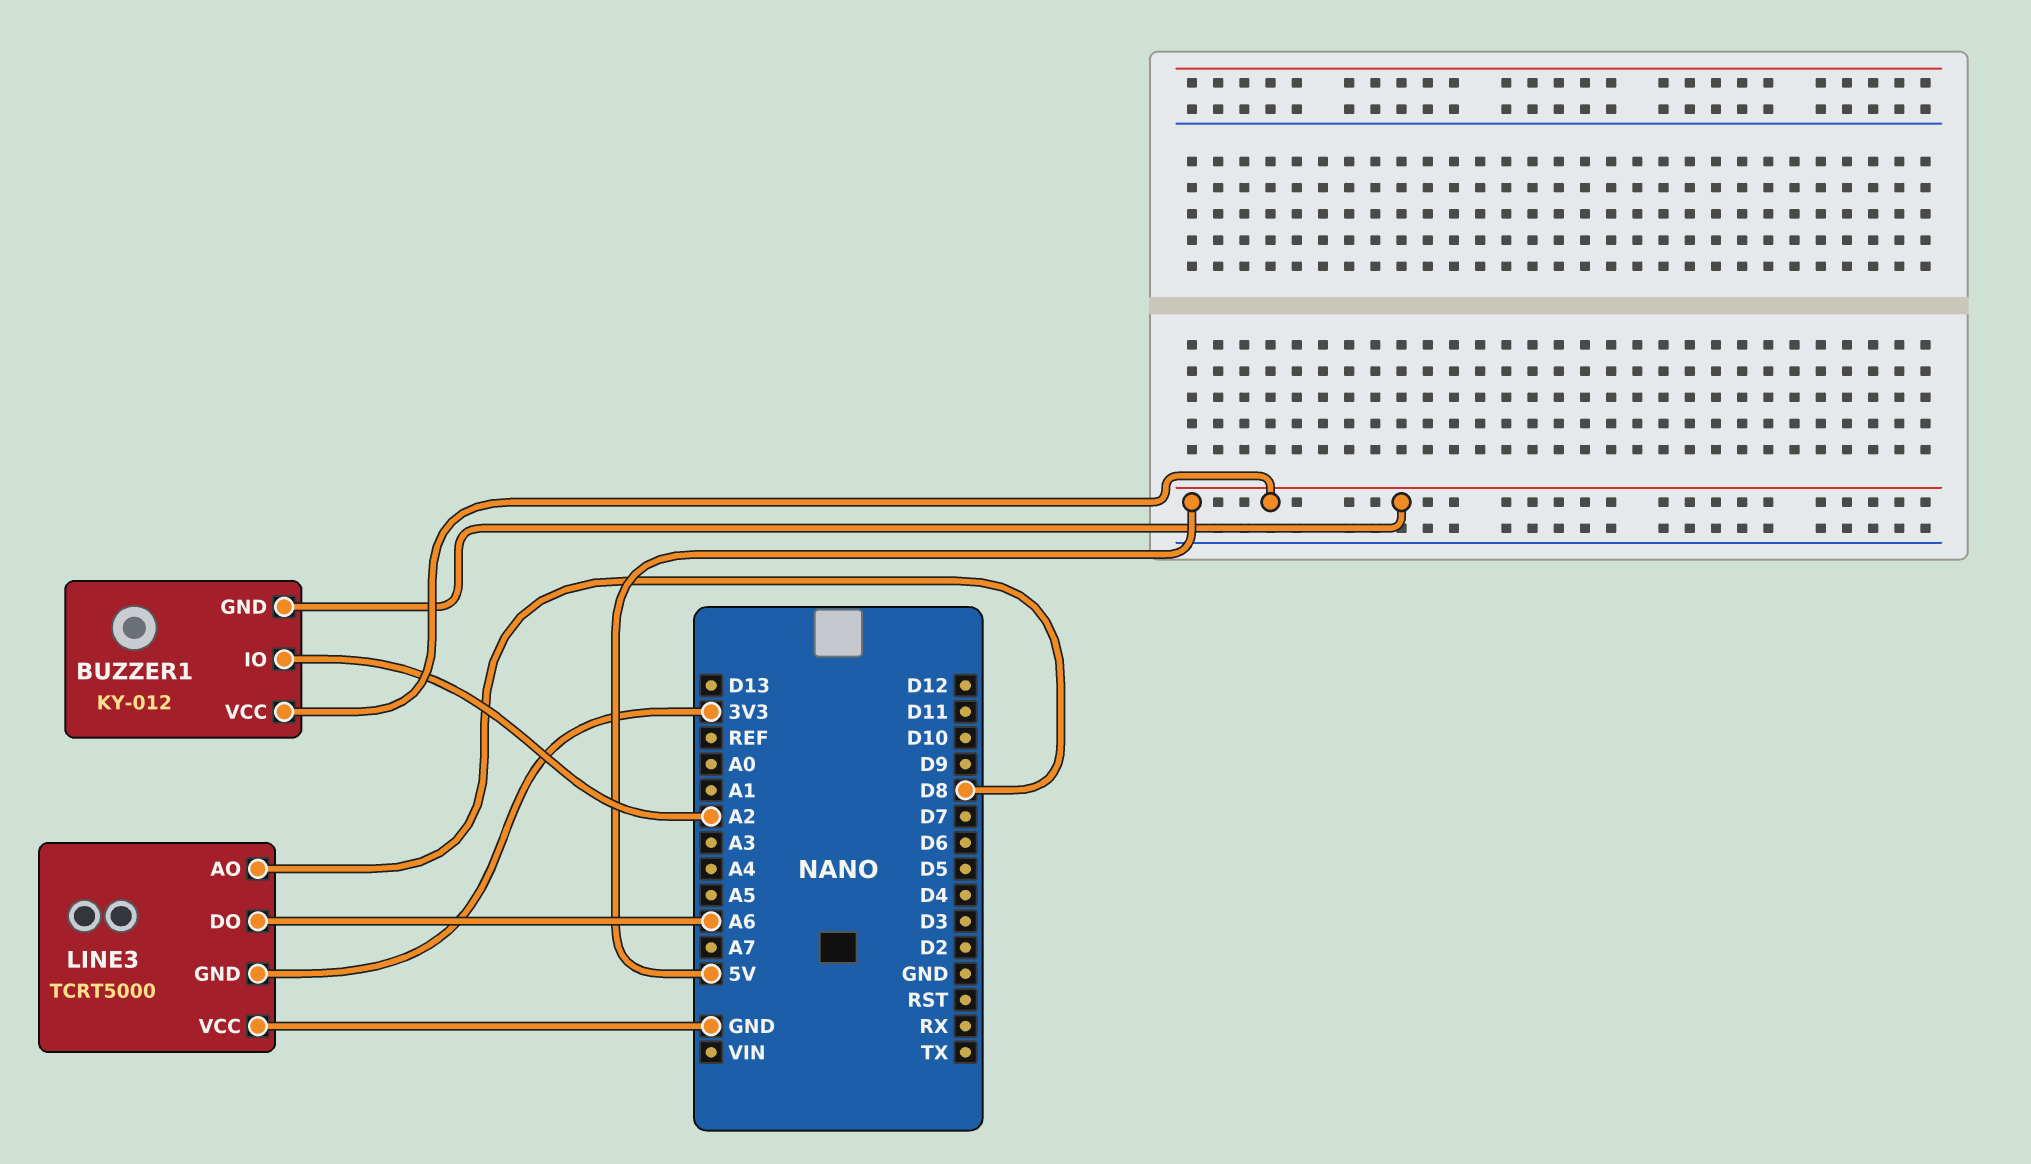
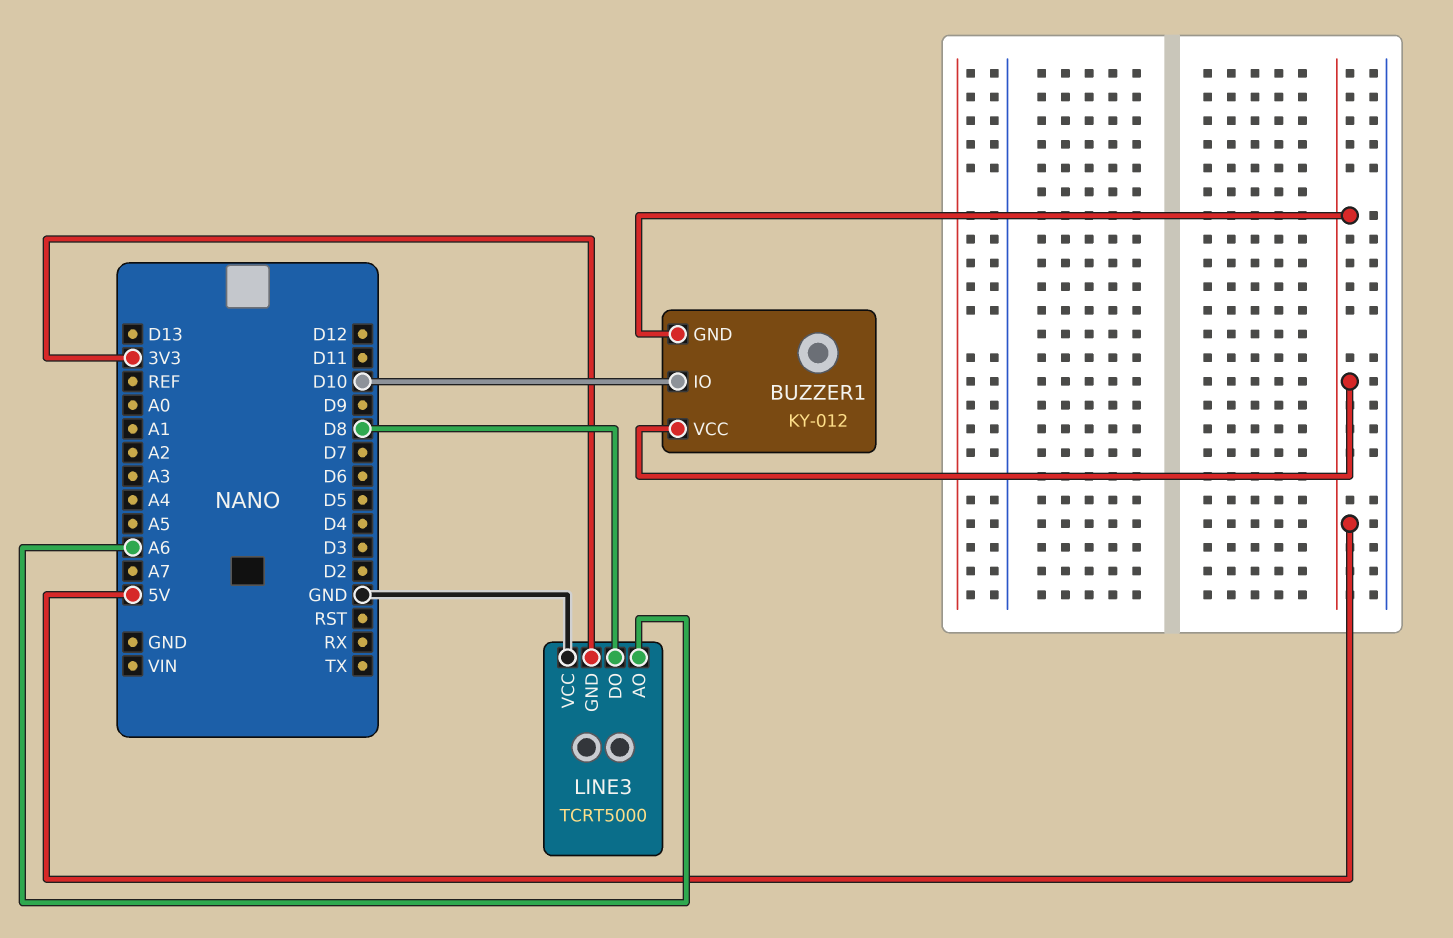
BUZZER1 pin IO: A2 -> D10
LINE3 pin AO: D8 -> A6
LINE3 pin DO: A6 -> D8

